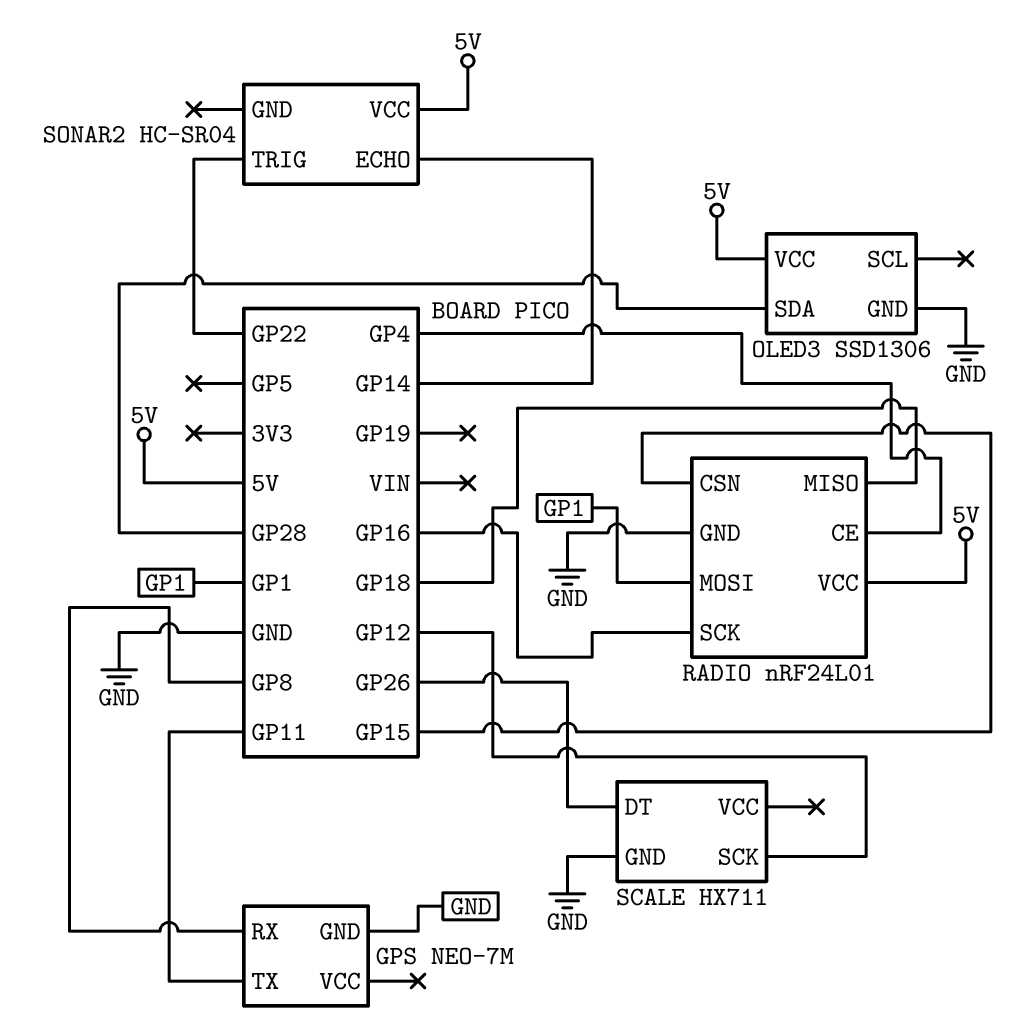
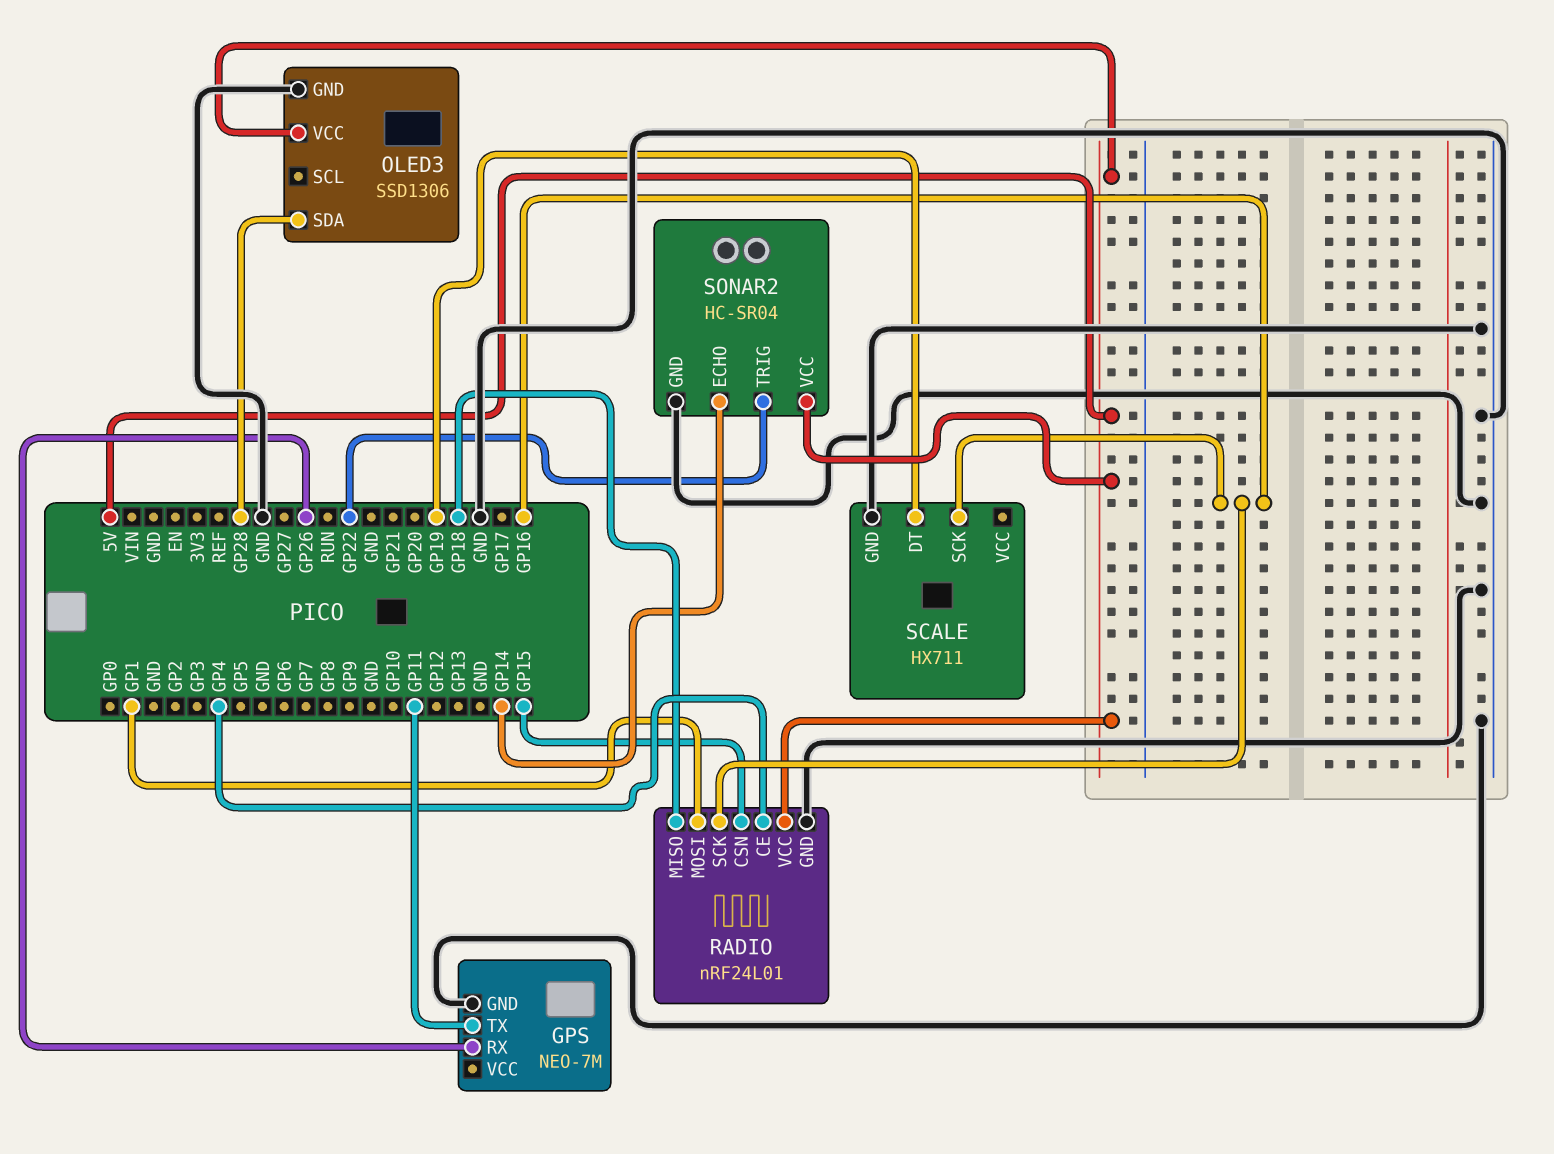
GPS pin RX: GP8 -> GP26
SCALE pin DT: GP26 -> GP19
SCALE pin SCK: GP12 -> GP16
SONAR2 pin GND: none -> GND

